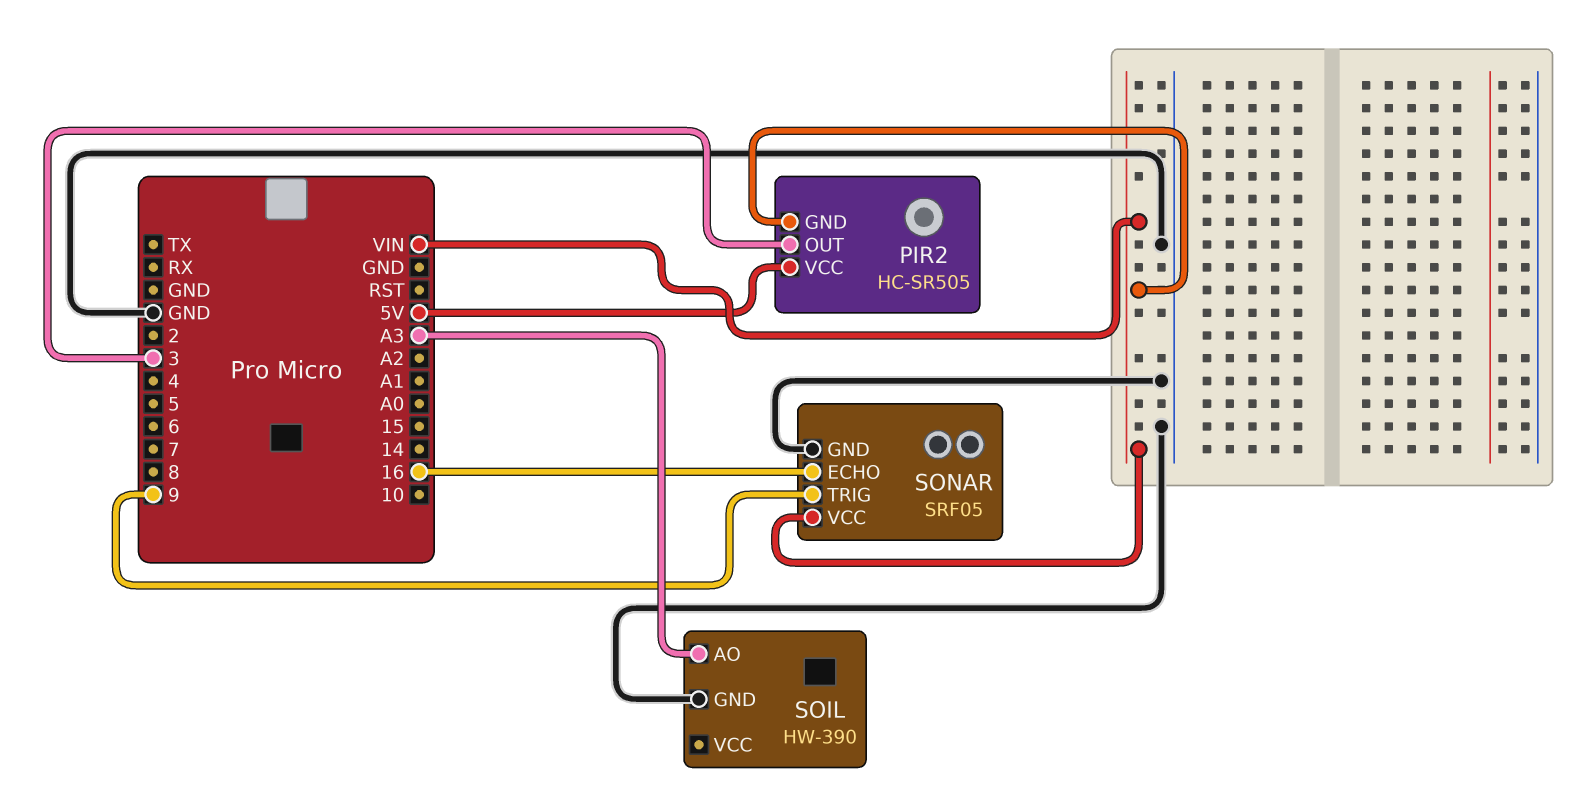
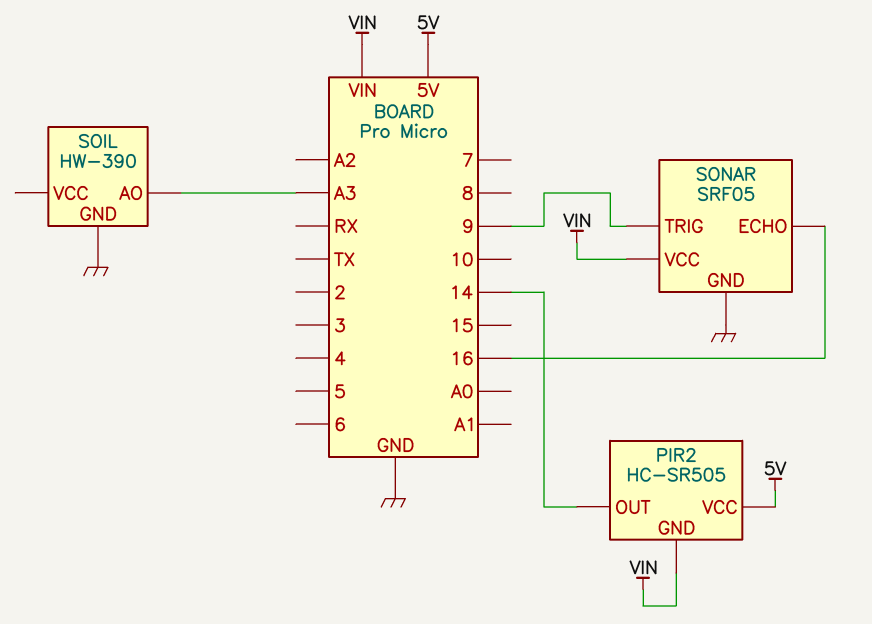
PIR2 pin OUT: 3 -> 14

